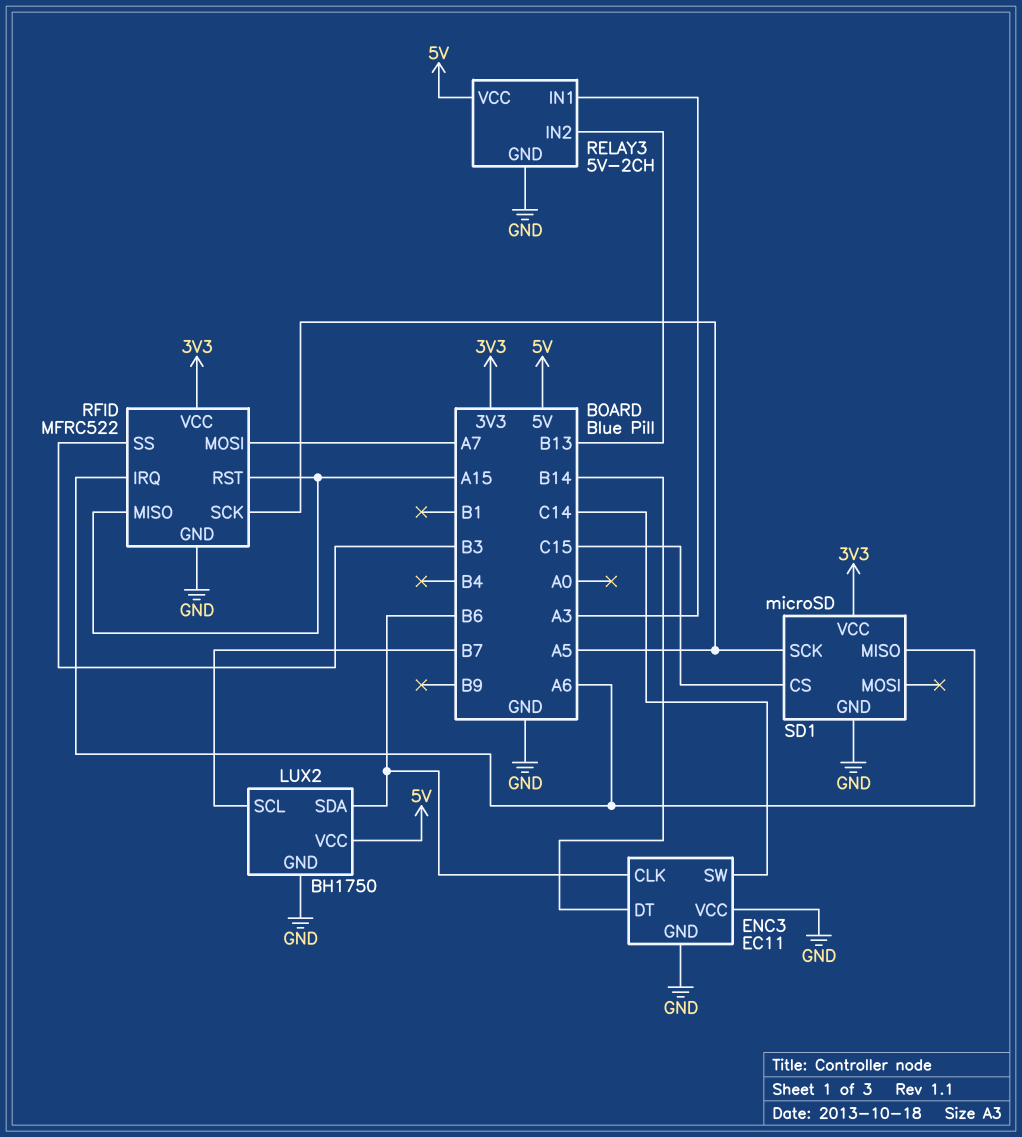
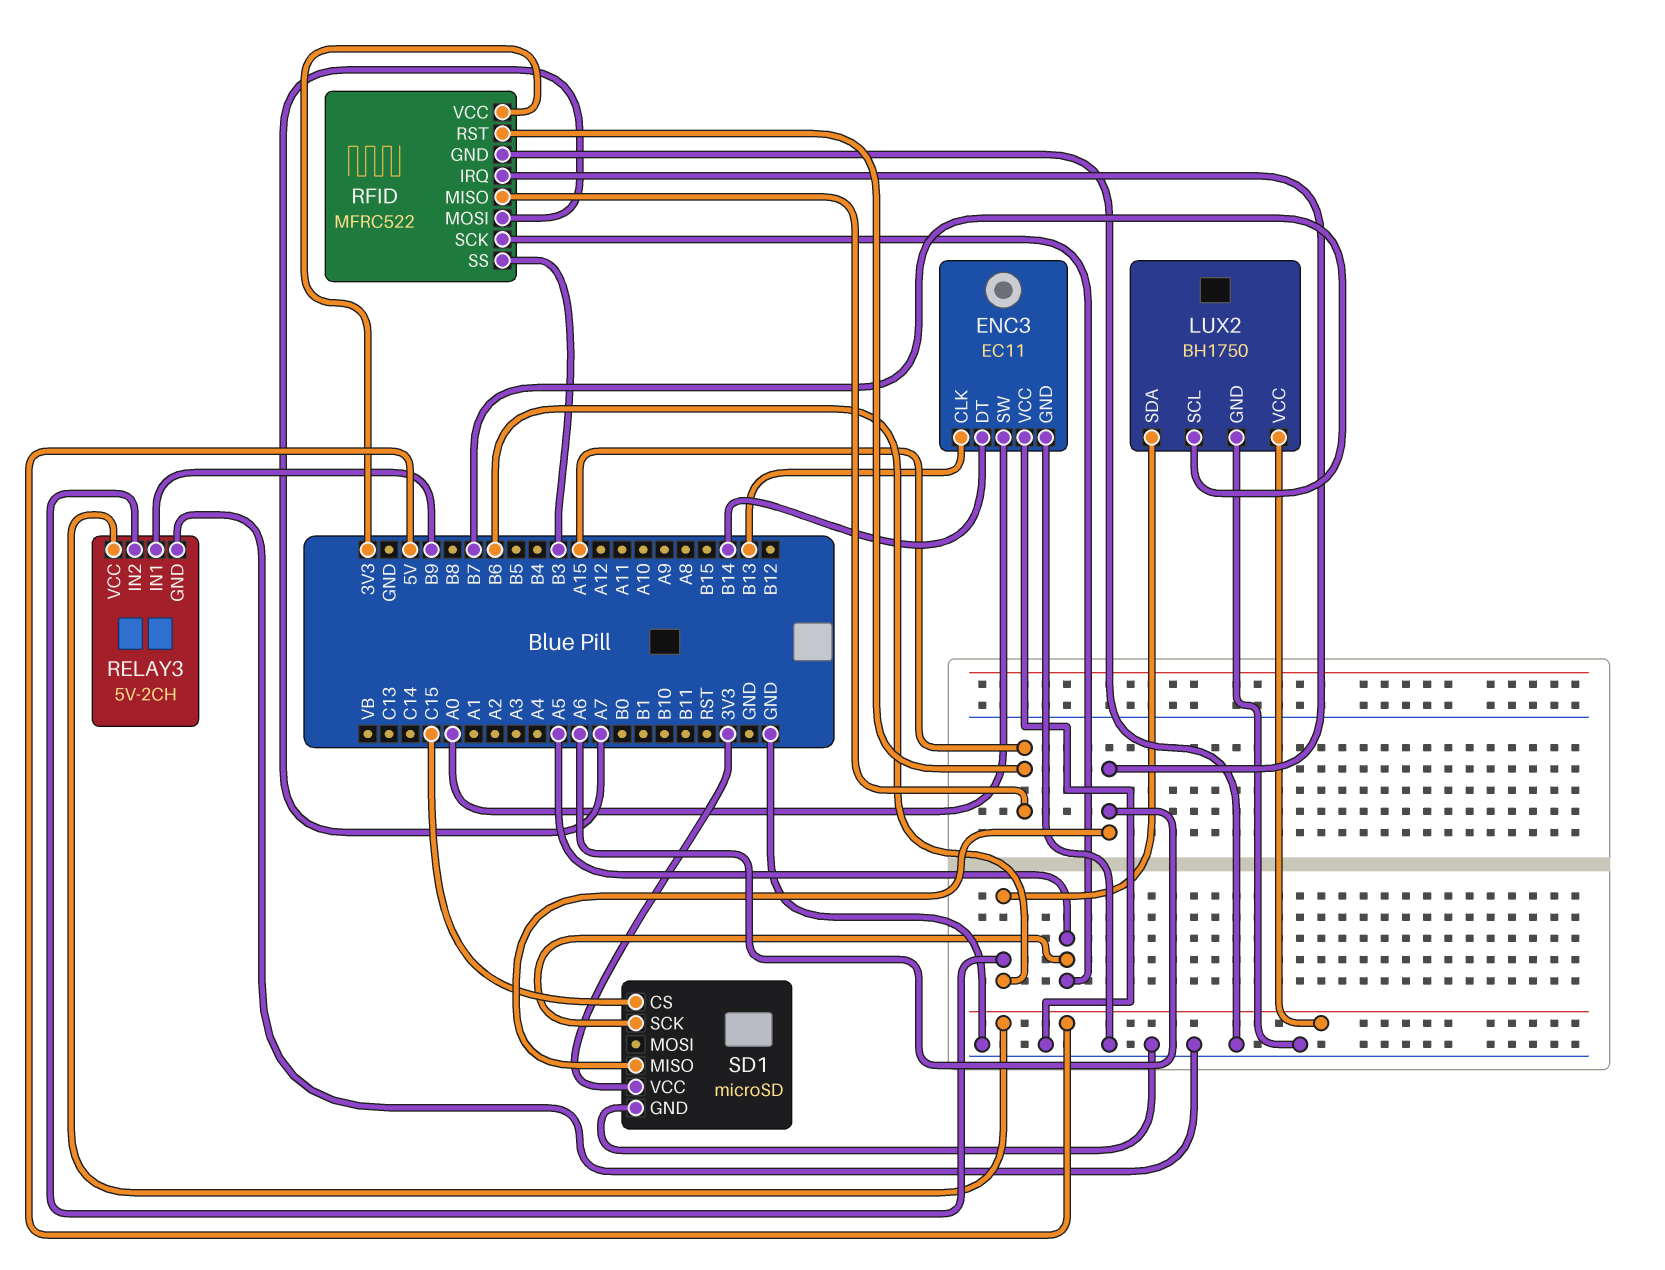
ENC3 pin CLK: B6 -> B13
ENC3 pin SW: C14 -> A0
RELAY3 pin IN1: A3 -> B9
RELAY3 pin IN2: B13 -> B6

